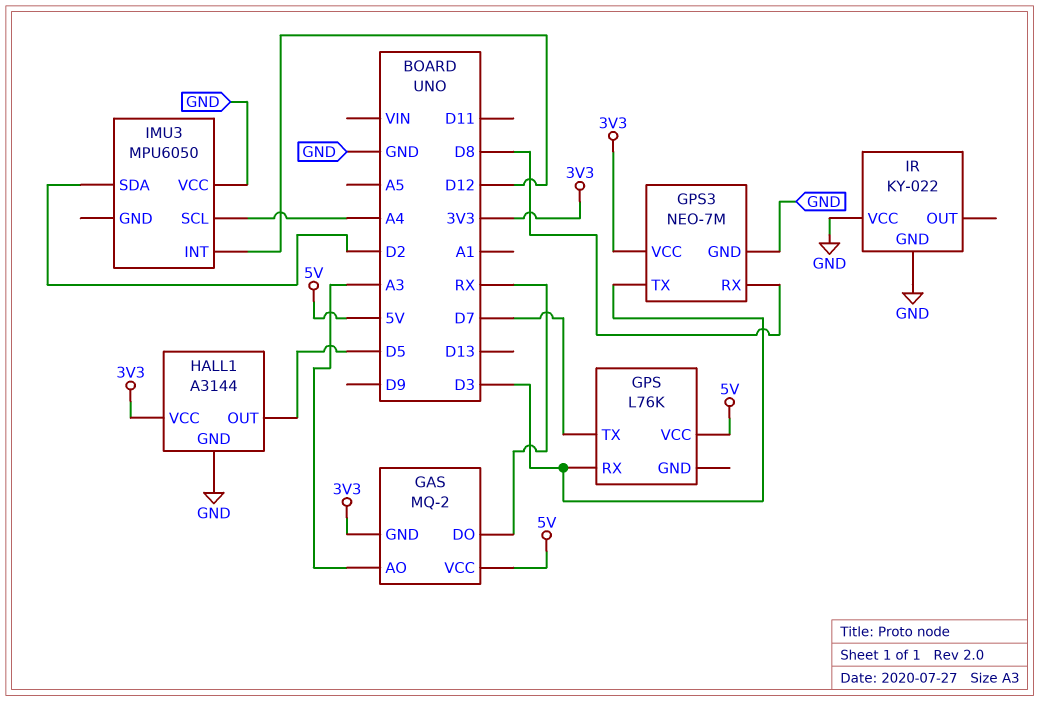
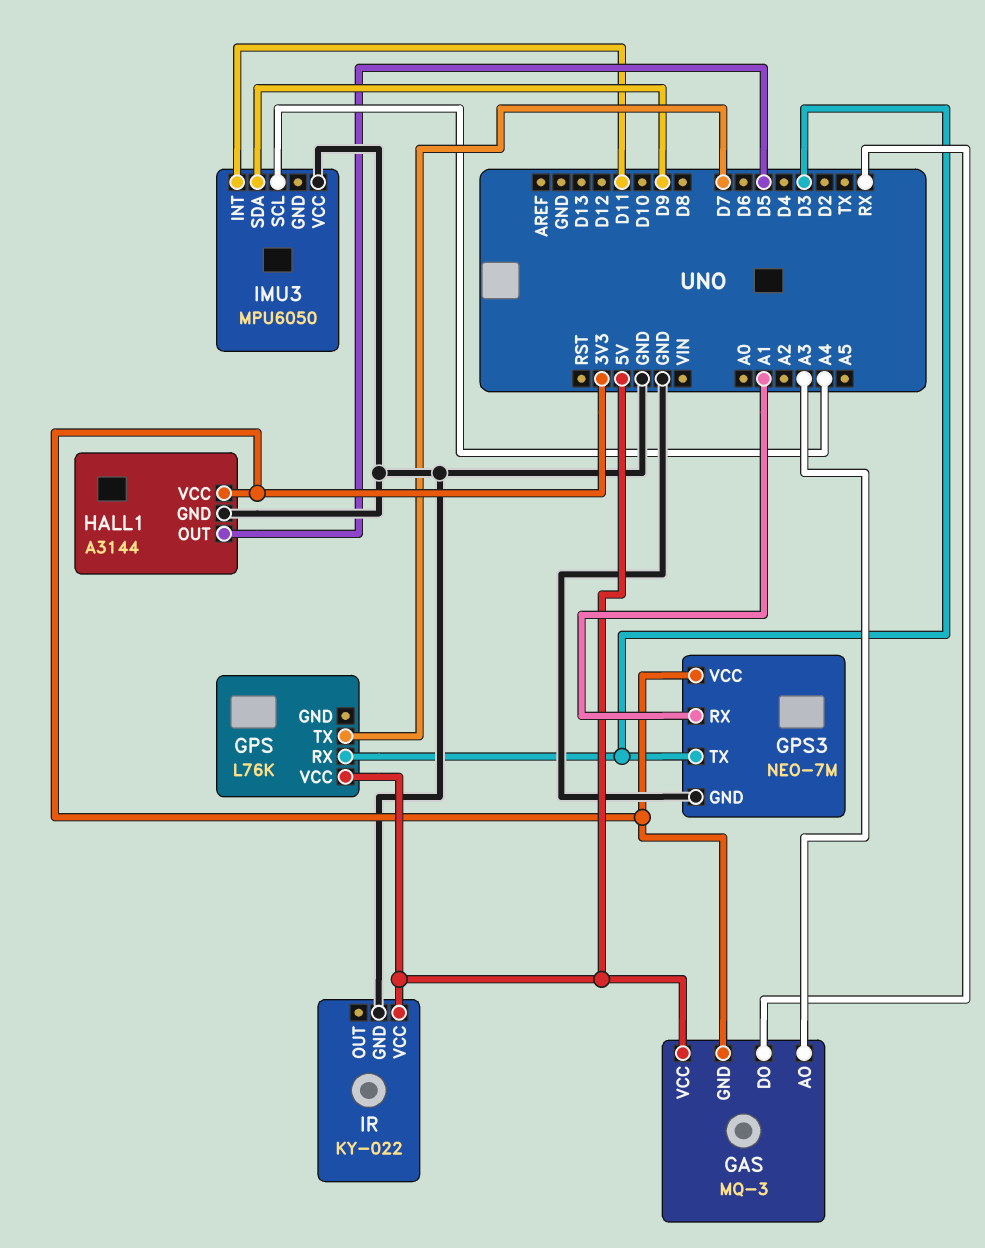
GAS: MQ-2 -> MQ-3
GPS3 pin RX: D8 -> A1
IMU3 pin INT: D12 -> D11
IMU3 pin SDA: D2 -> D9
IR pin VCC: GND -> 5V

